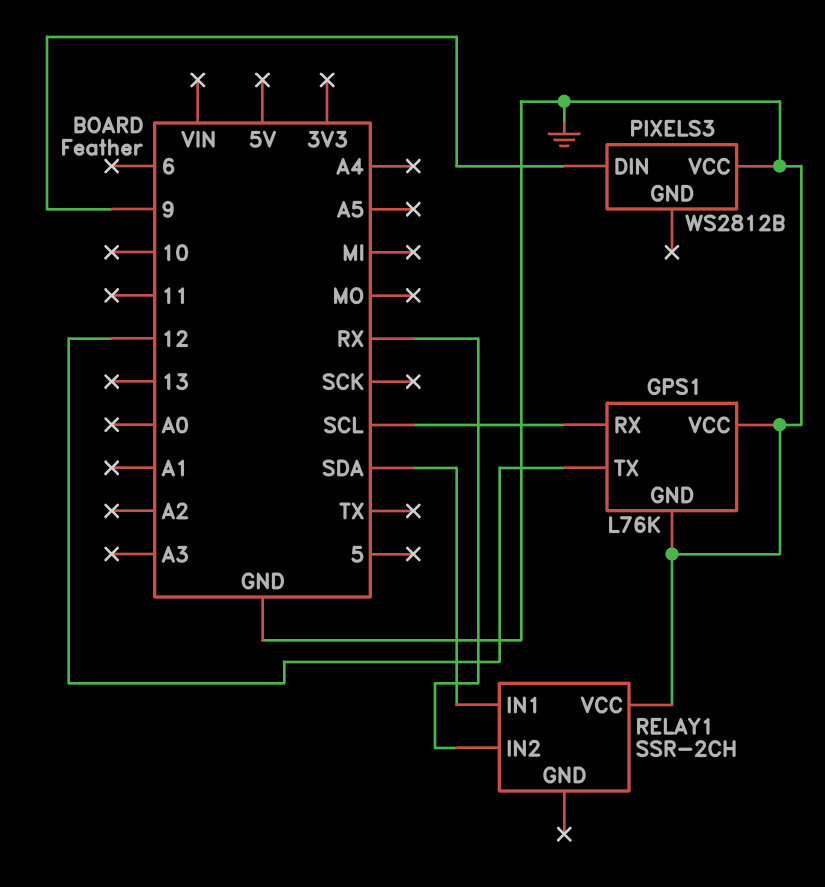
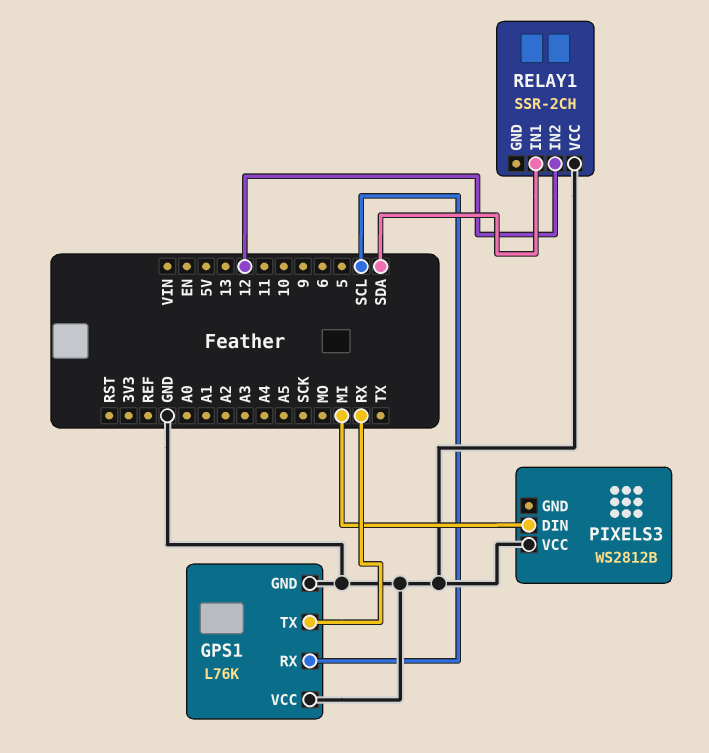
GPS1 pin TX: 12 -> RX
PIXELS3 pin DIN: 9 -> MI
RELAY1 pin IN2: RX -> 12

